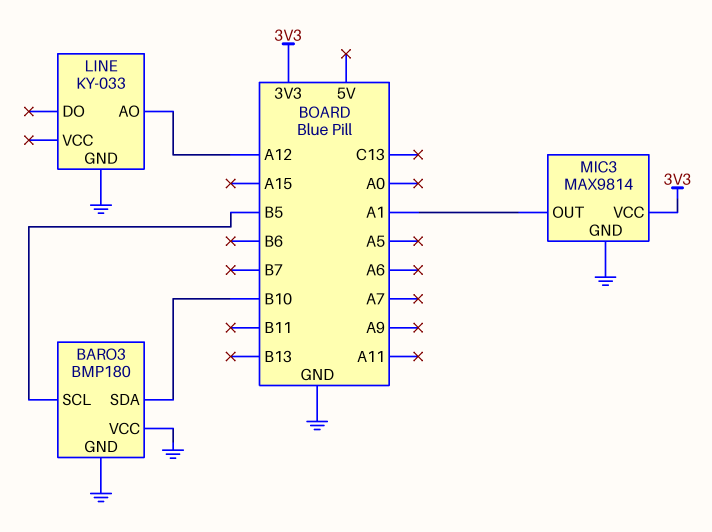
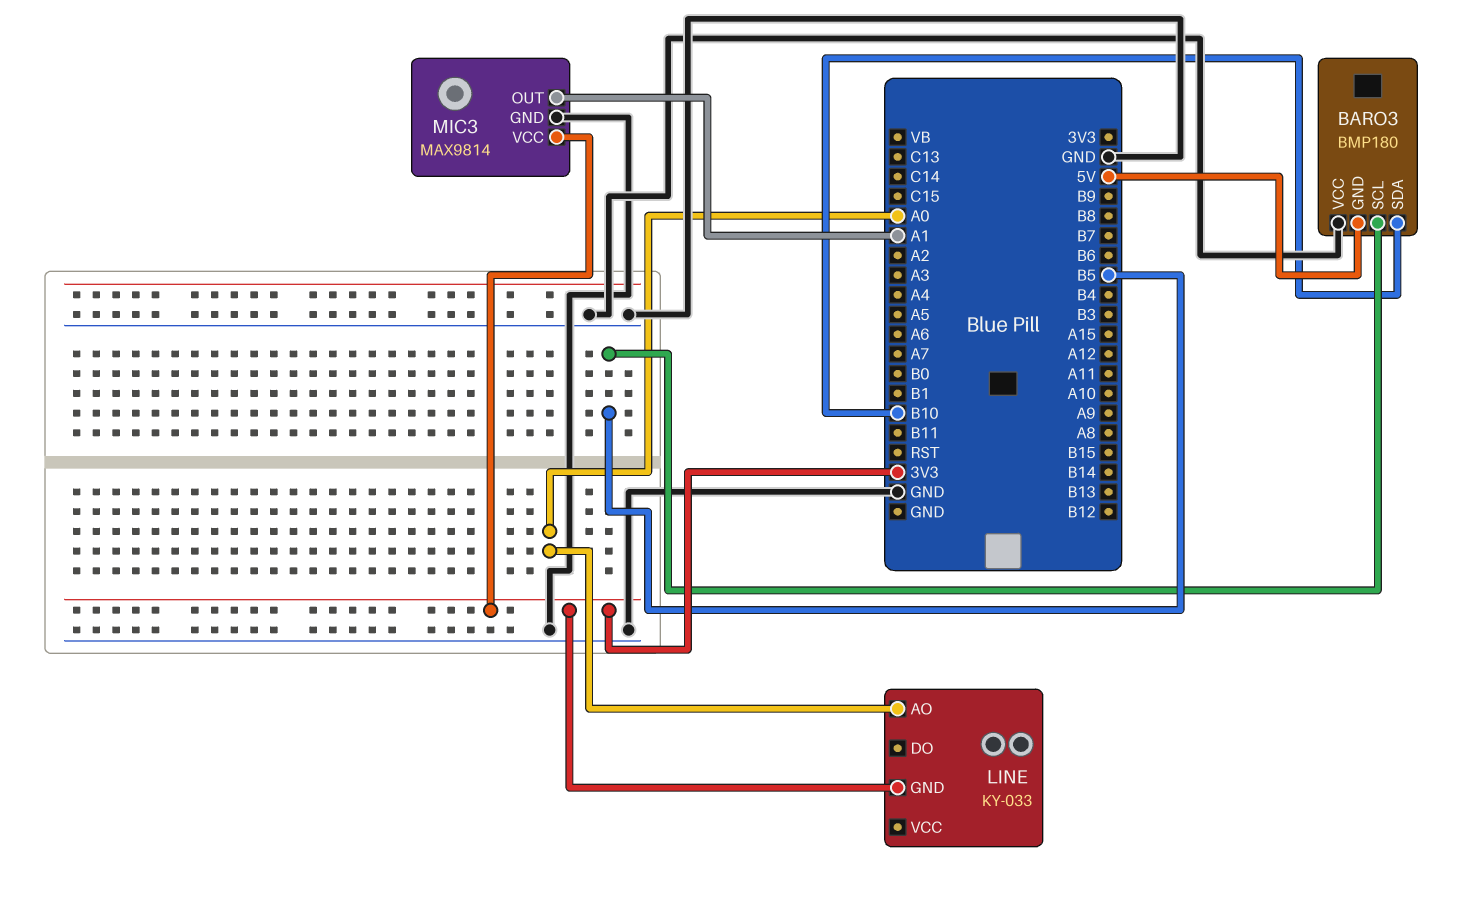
BARO3 pin GND: GND -> 5V
LINE pin AO: A12 -> A0
LINE pin GND: GND -> 3V3

